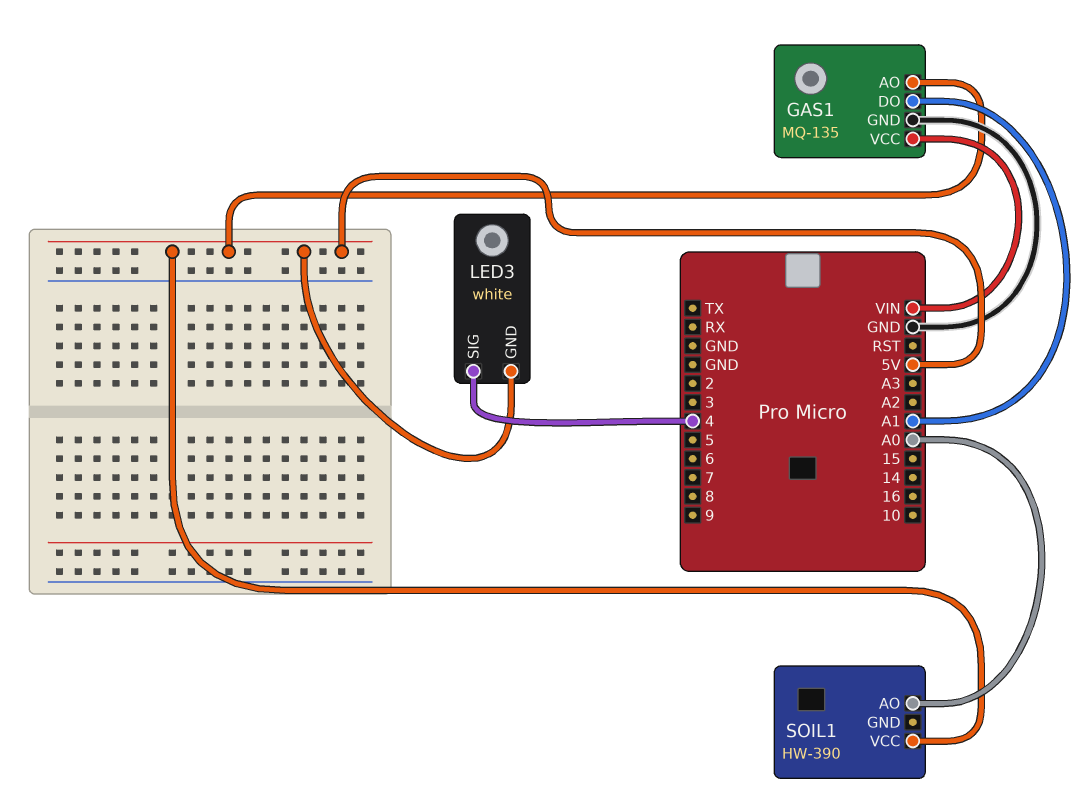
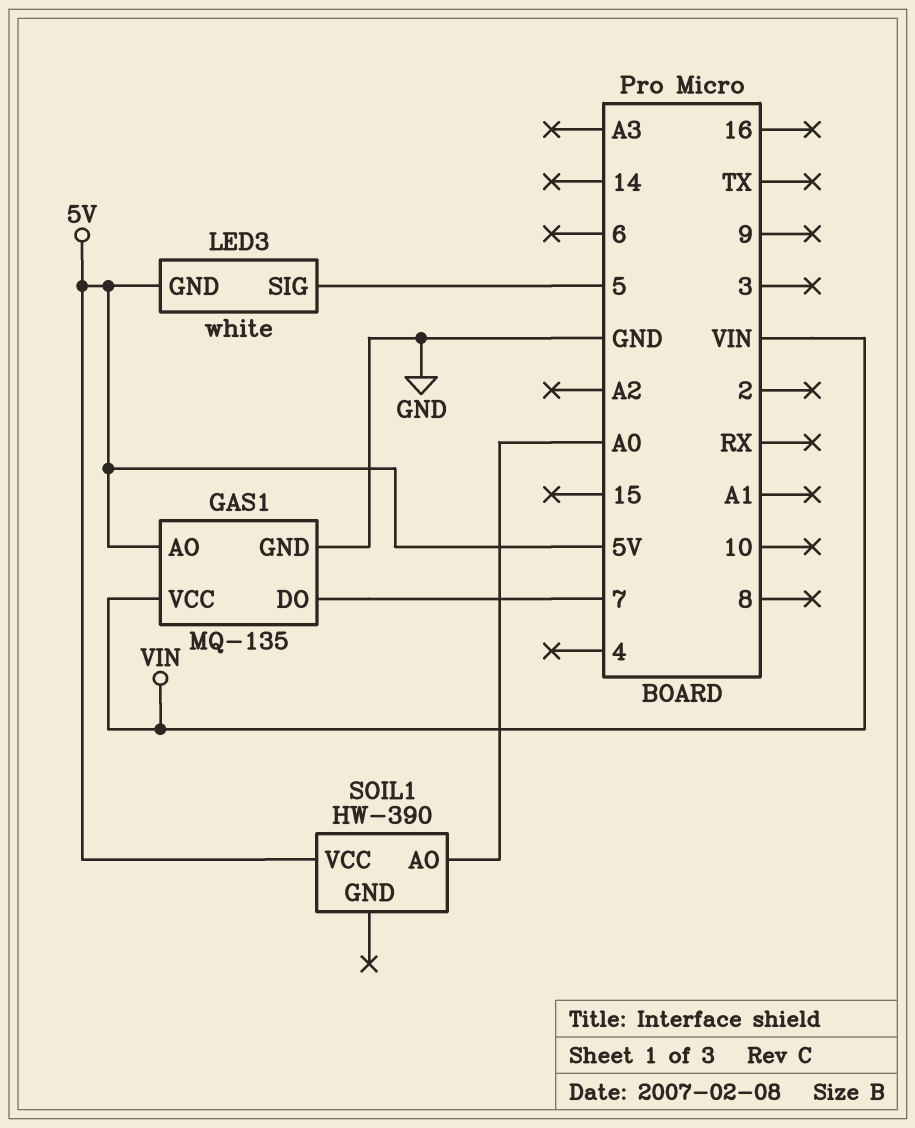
GAS1 pin DO: A1 -> 7
LED3 pin SIG: 4 -> 5

